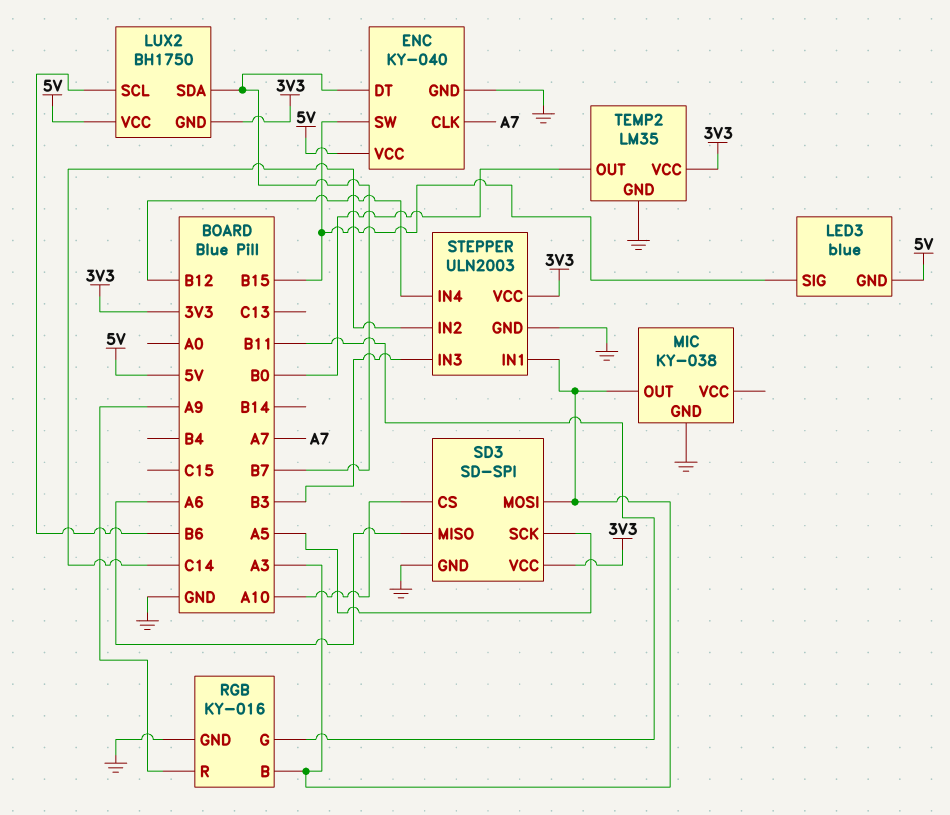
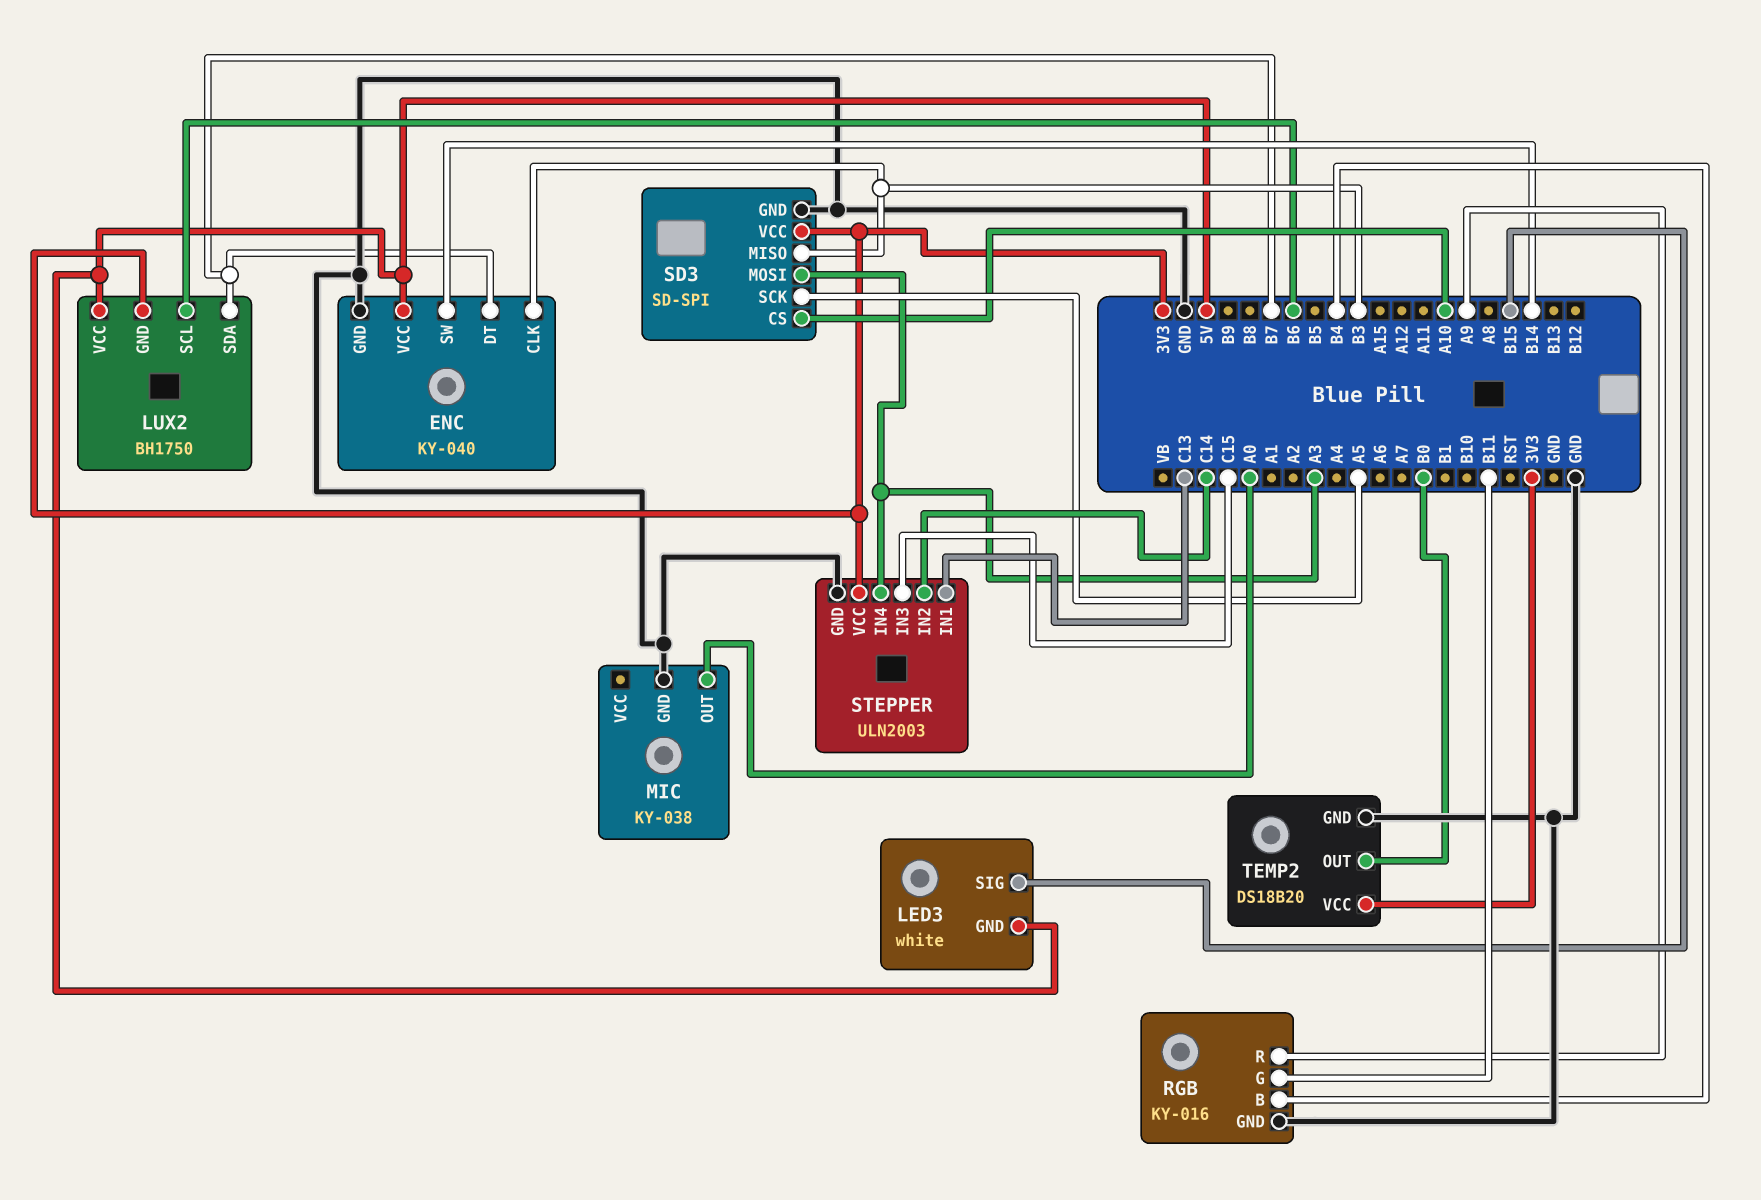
ENC pin CLK: A7 -> B3
ENC pin SW: B15 -> B14
LED3: blue -> white
MIC pin OUT: A3 -> A0
RGB pin B: A3 -> B4
SD3 pin MISO: A6 -> B3
STEPPER pin IN1: A3 -> C13
STEPPER pin IN3: B3 -> C15
STEPPER pin IN4: B12 -> A3
TEMP2: LM35 -> DS18B20

